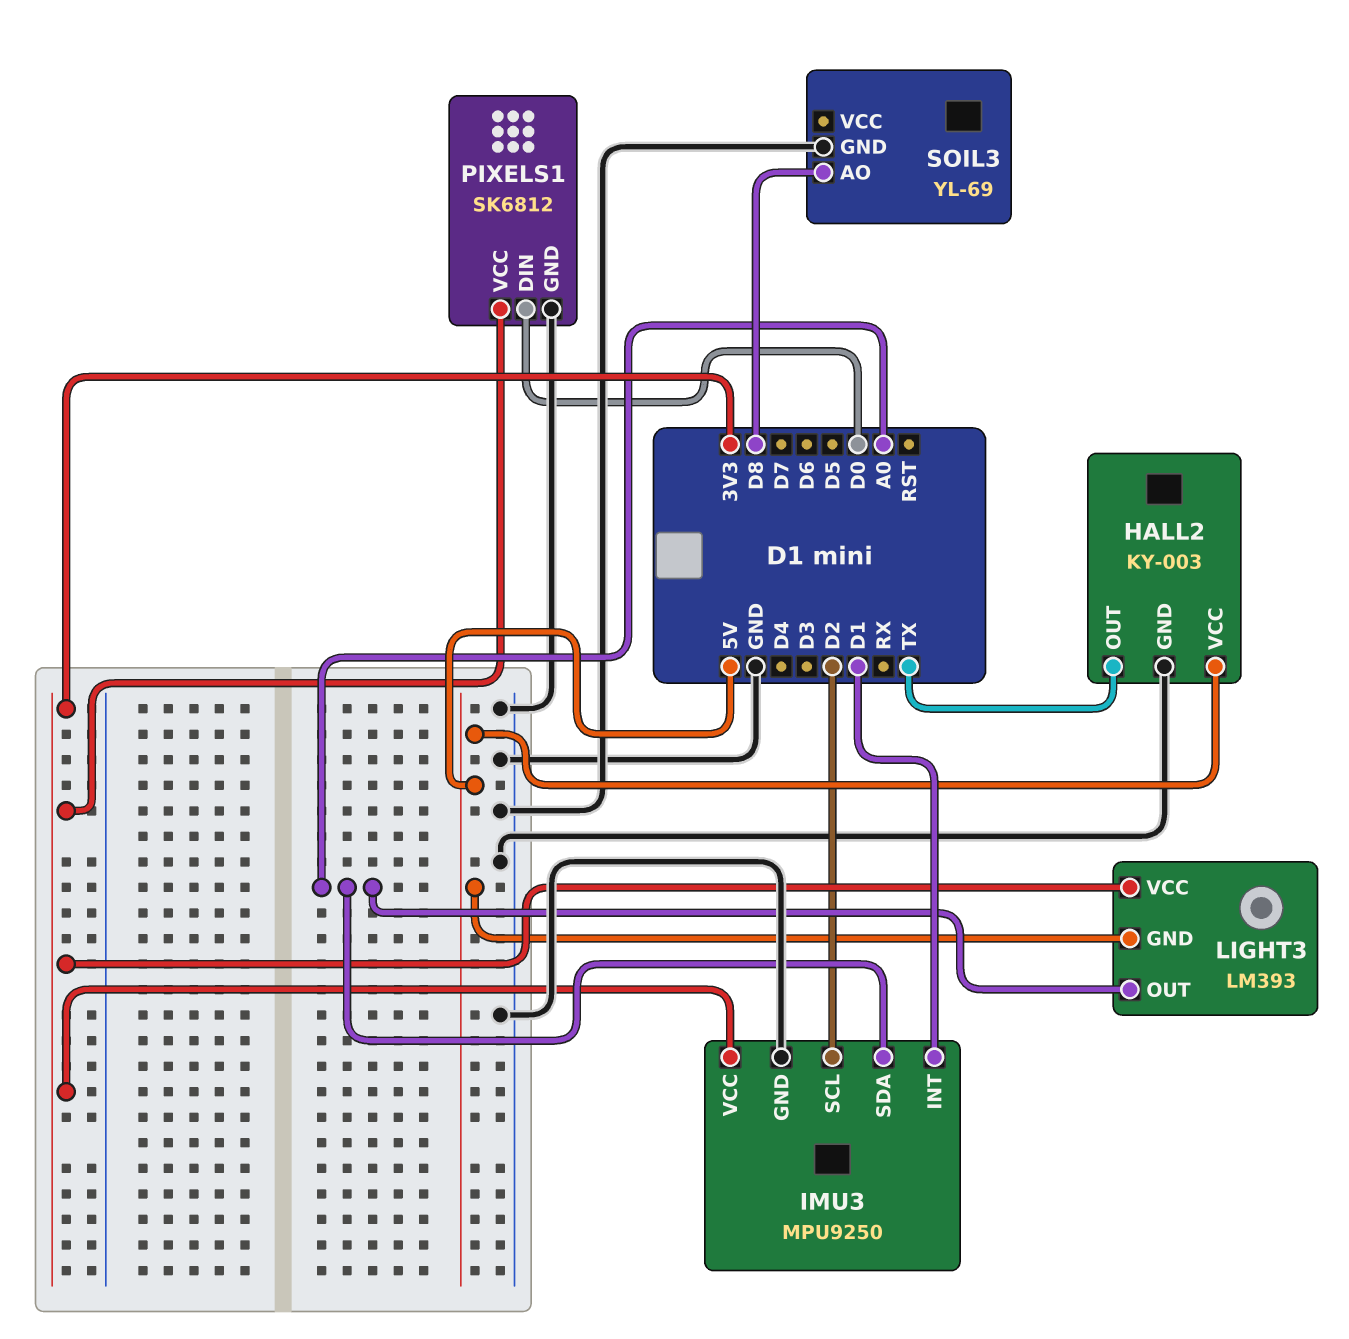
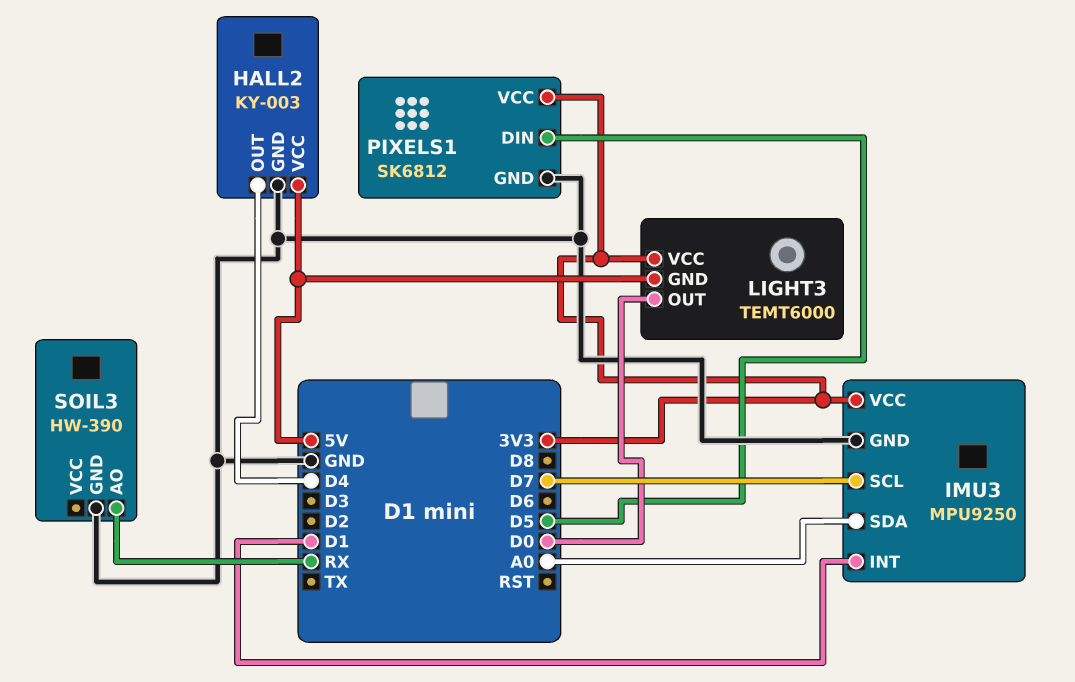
HALL2 pin OUT: TX -> D4
IMU3 pin SCL: D2 -> D7
LIGHT3: LM393 -> TEMT6000
LIGHT3 pin OUT: A0 -> D0
PIXELS1 pin DIN: D0 -> D5
SOIL3: YL-69 -> HW-390
SOIL3 pin AO: D8 -> RX

